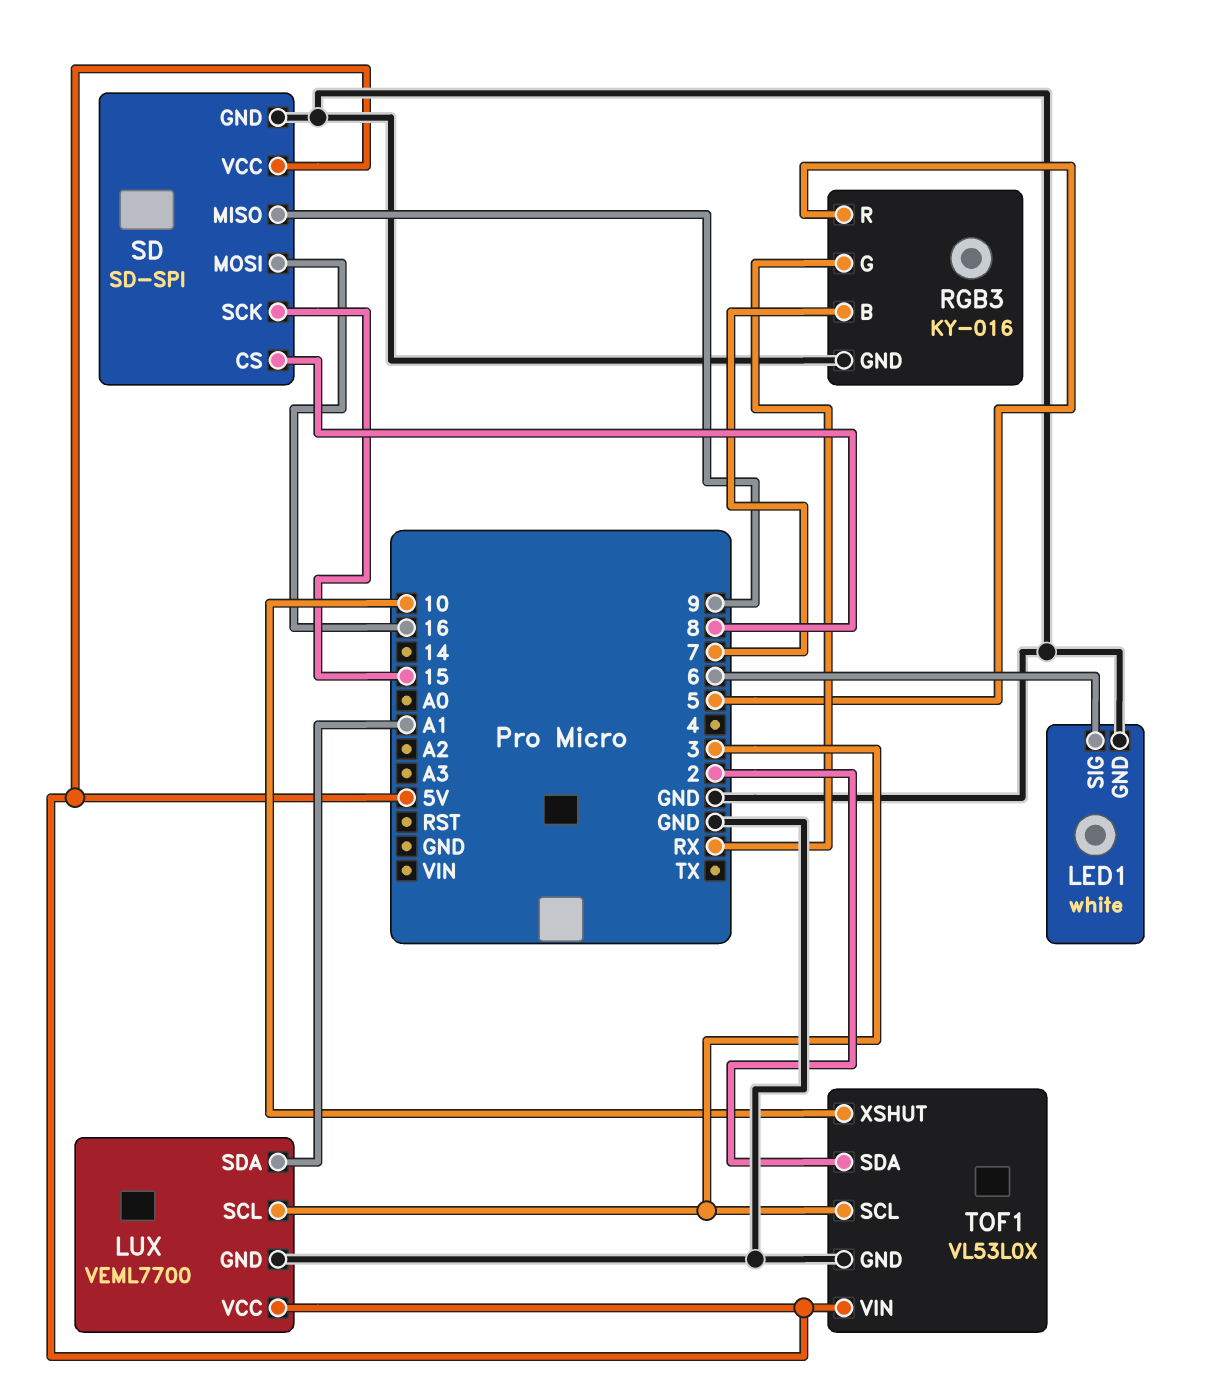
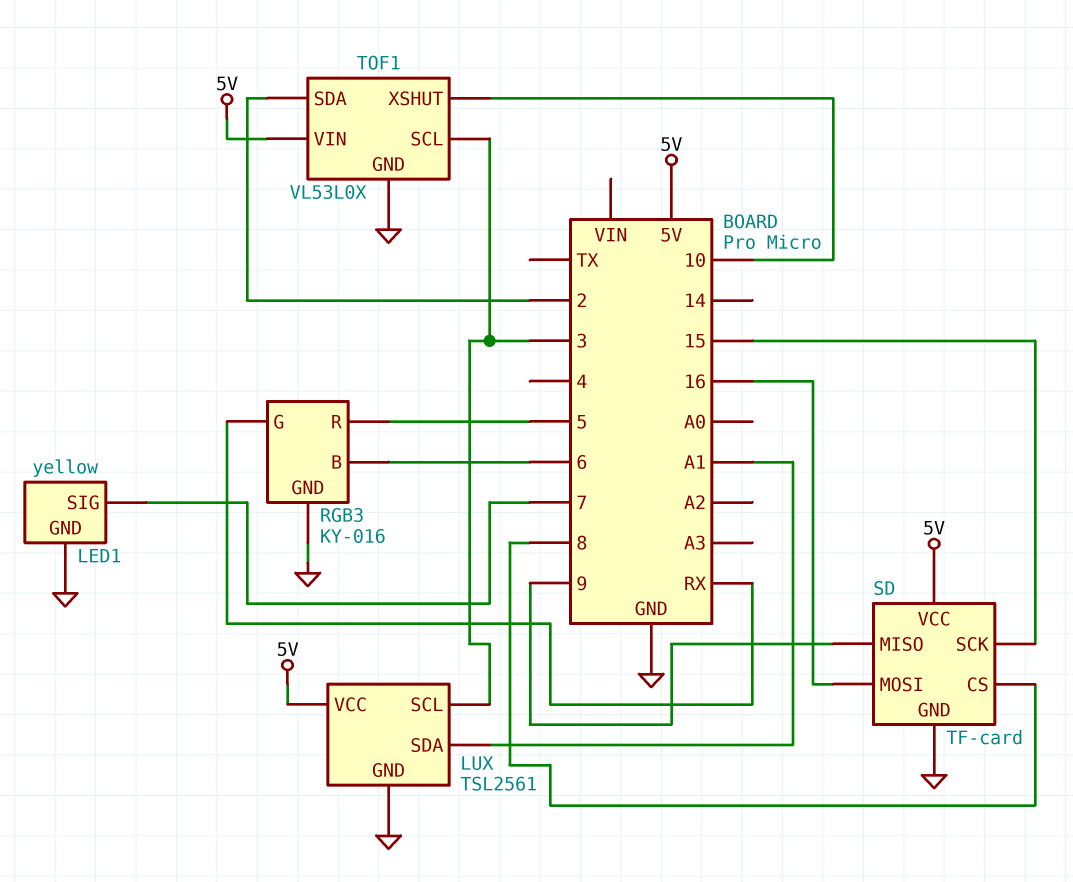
LED1: white -> yellow
LED1 pin SIG: 6 -> 7
LUX: VEML7700 -> TSL2561
RGB3 pin B: 7 -> 6
SD: SD-SPI -> TF-card

